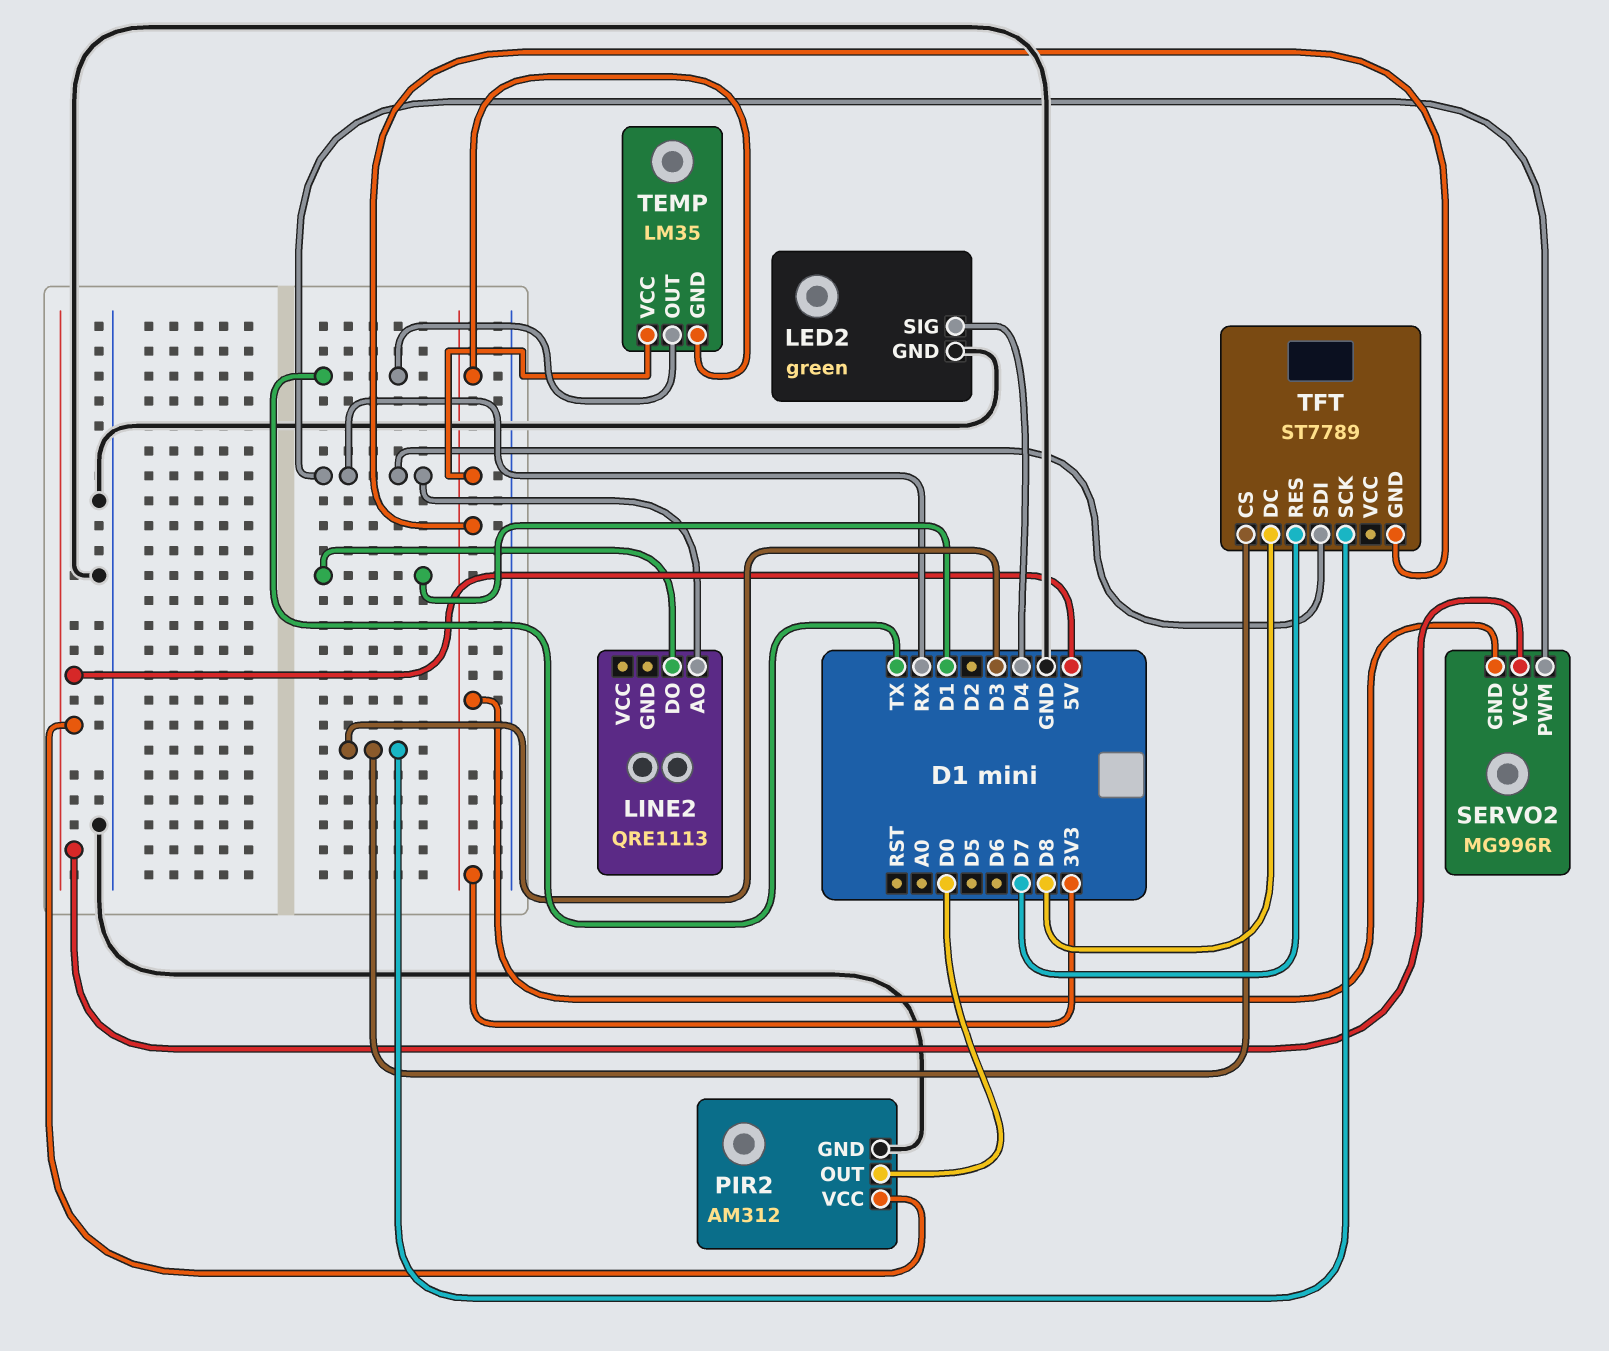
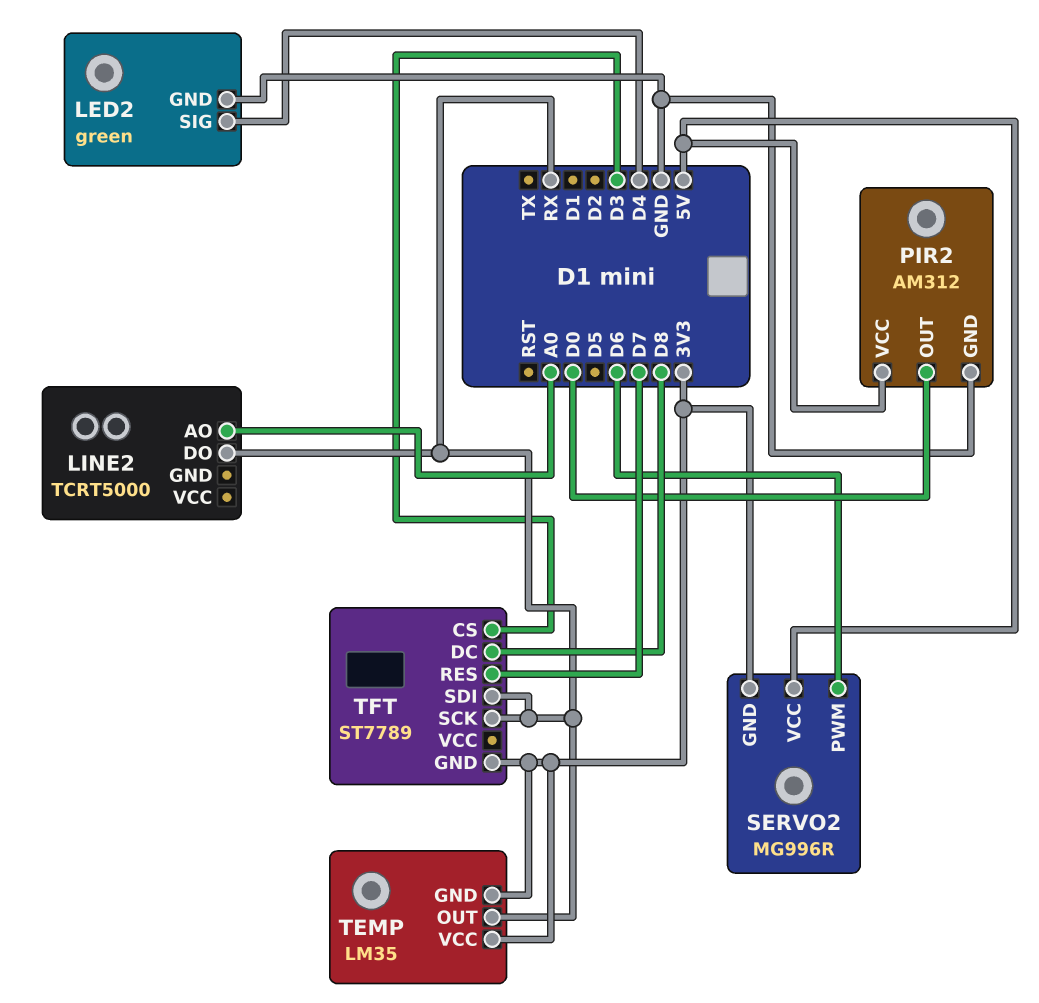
LINE2: QRE1113 -> TCRT5000
LINE2 pin AO: RX -> A0
LINE2 pin DO: D1 -> RX
SERVO2 pin PWM: RX -> D6
TEMP pin OUT: TX -> RX
TFT pin SCK: D3 -> RX

